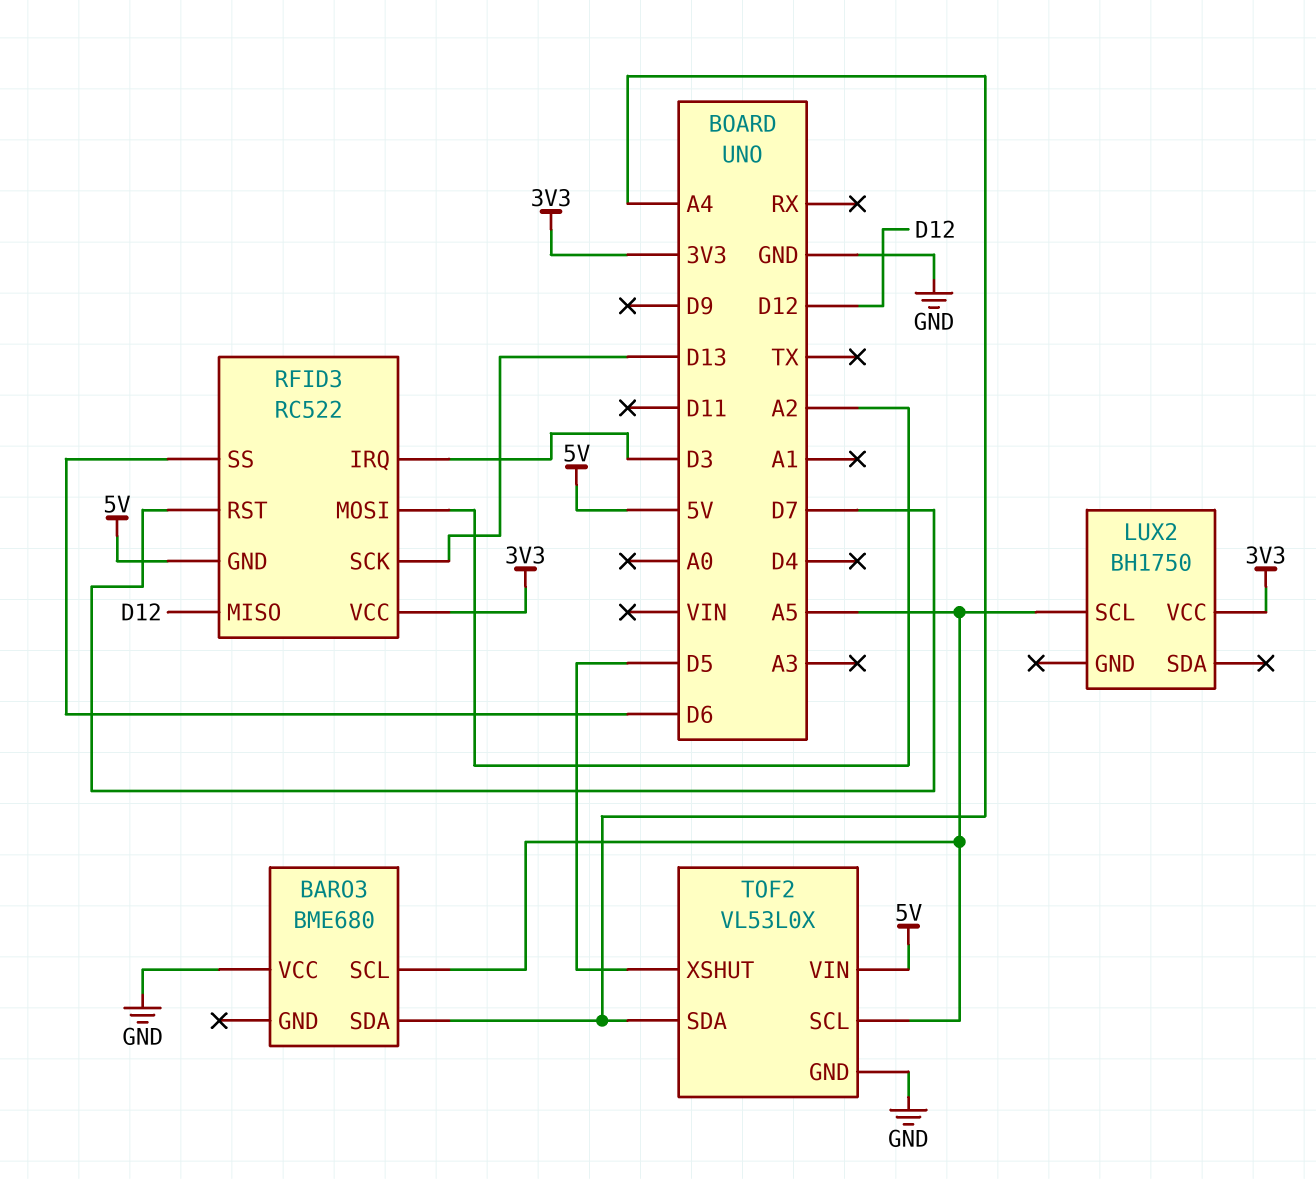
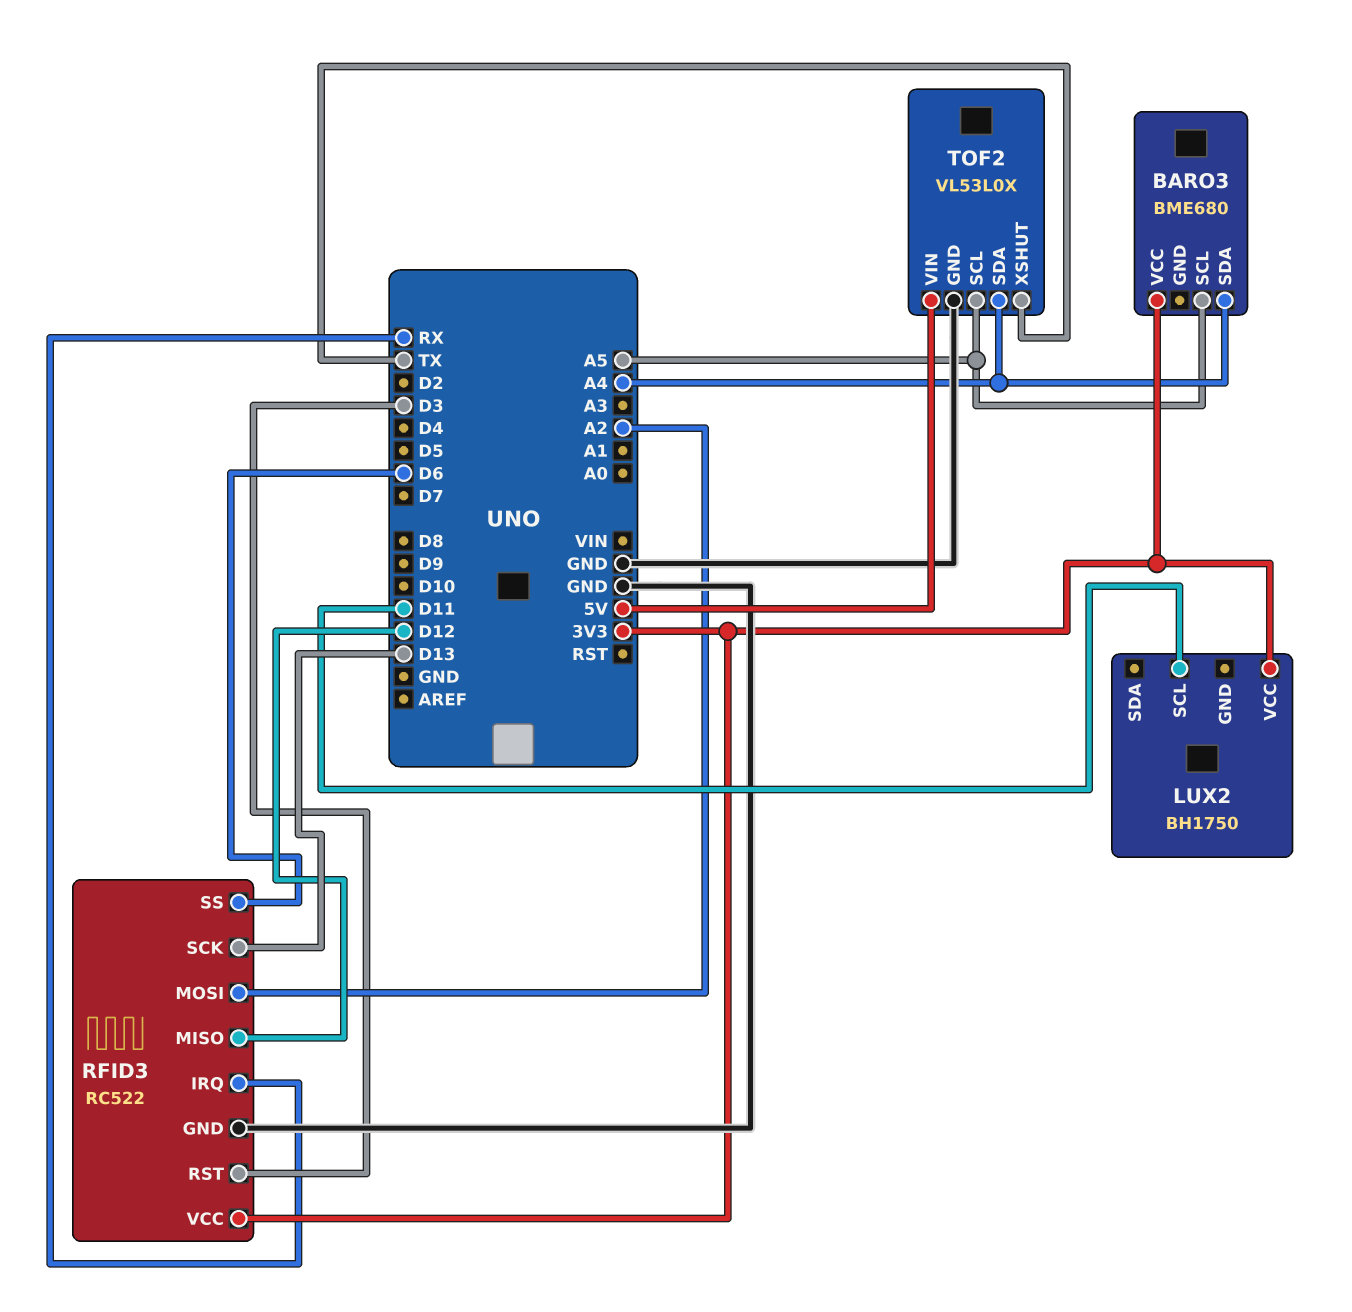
BARO3 pin VCC: GND -> 3V3
LUX2 pin SCL: A5 -> D11
RFID3 pin GND: 5V -> GND
RFID3 pin IRQ: D3 -> RX
RFID3 pin RST: D7 -> D3
TOF2 pin XSHUT: D5 -> TX

